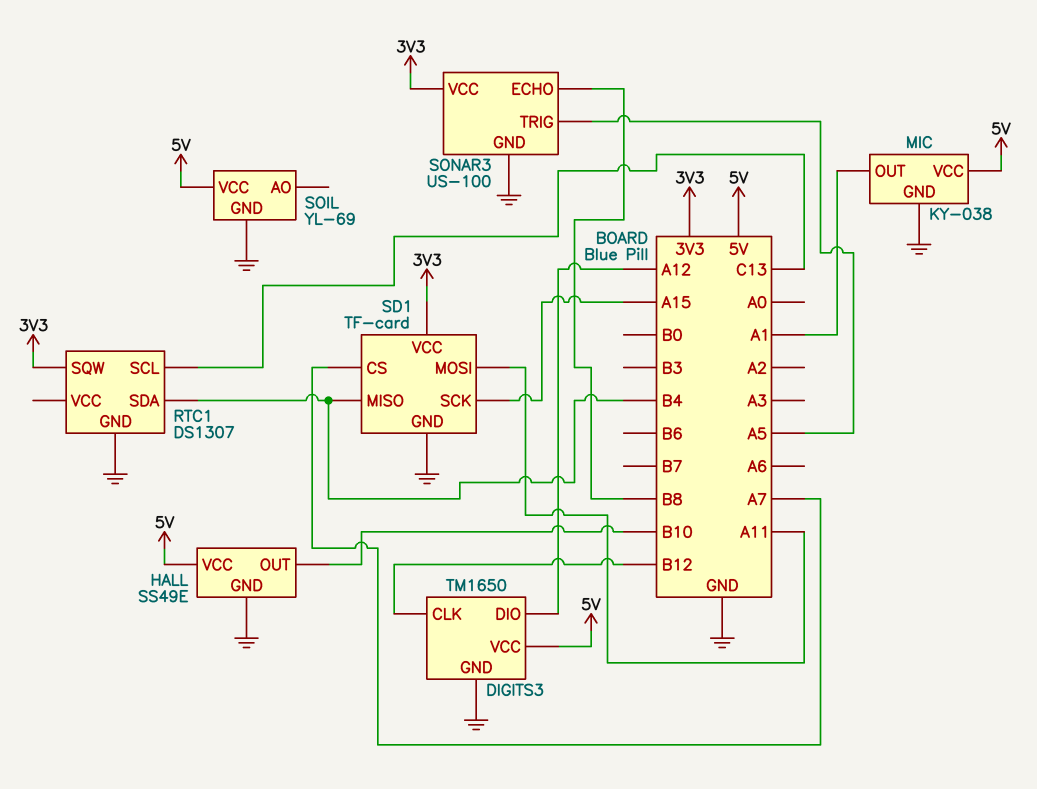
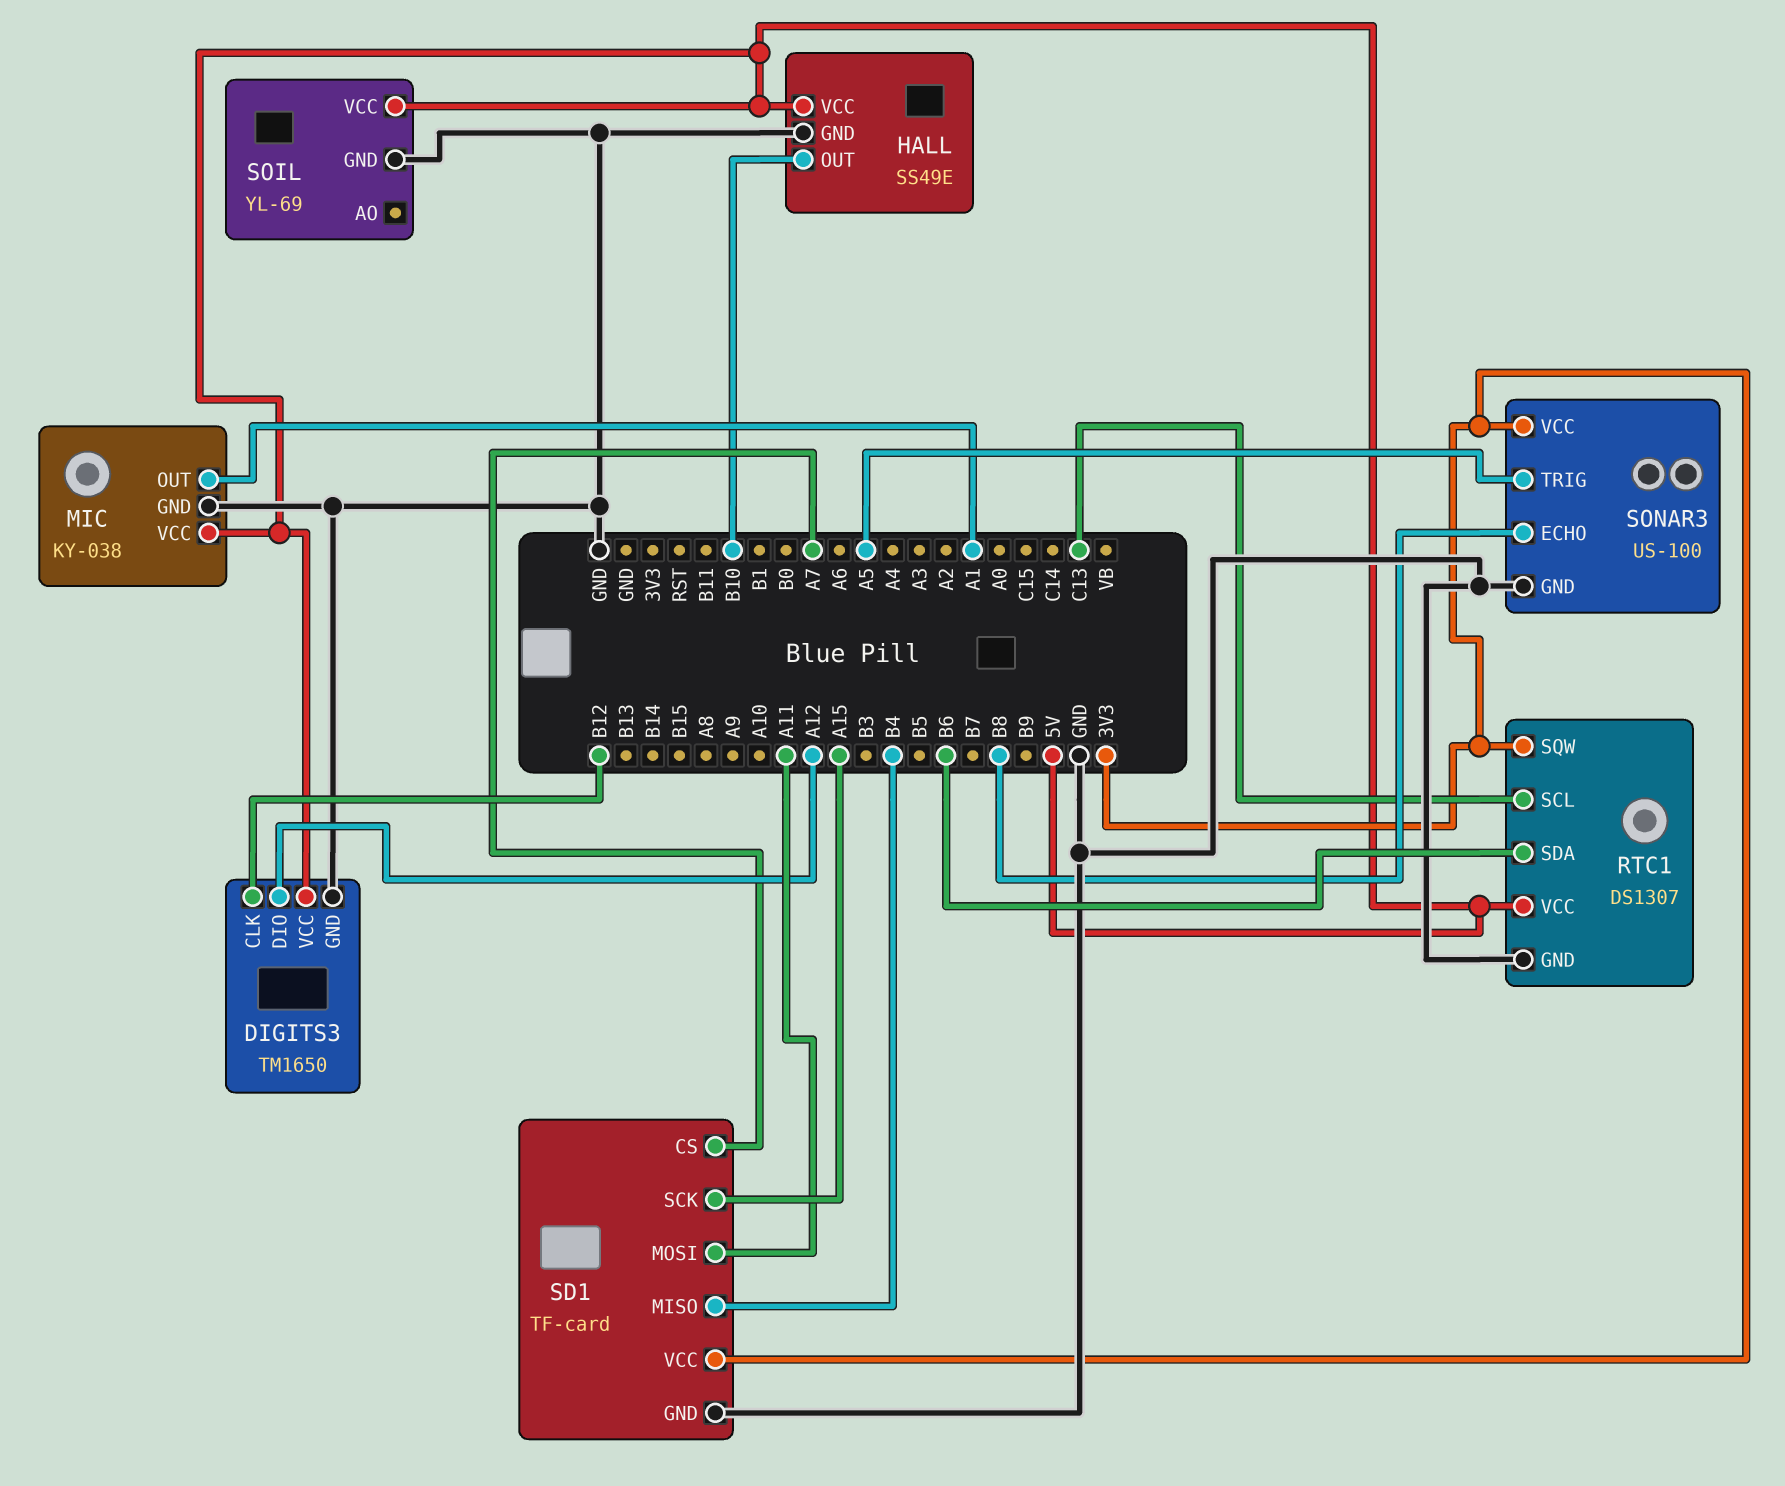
RTC1 pin SDA: B4 -> B6
RTC1 pin VCC: none -> 5V

